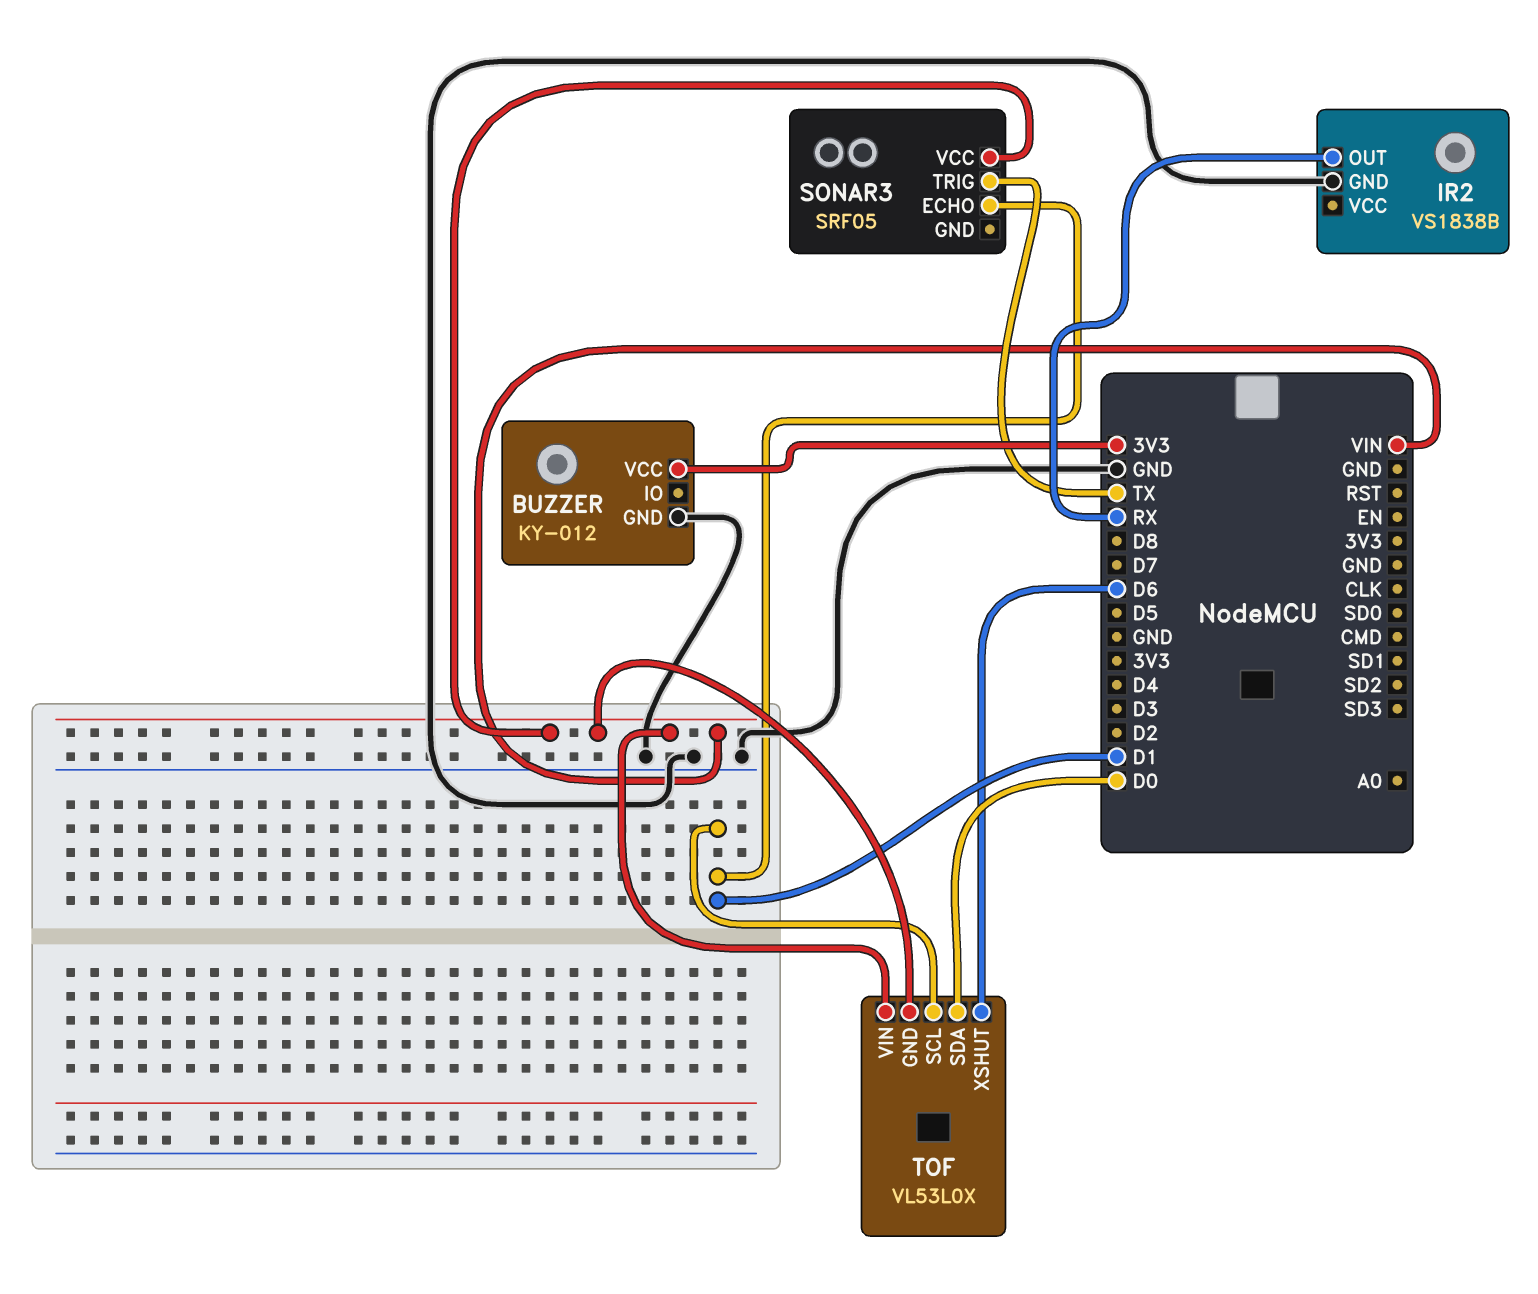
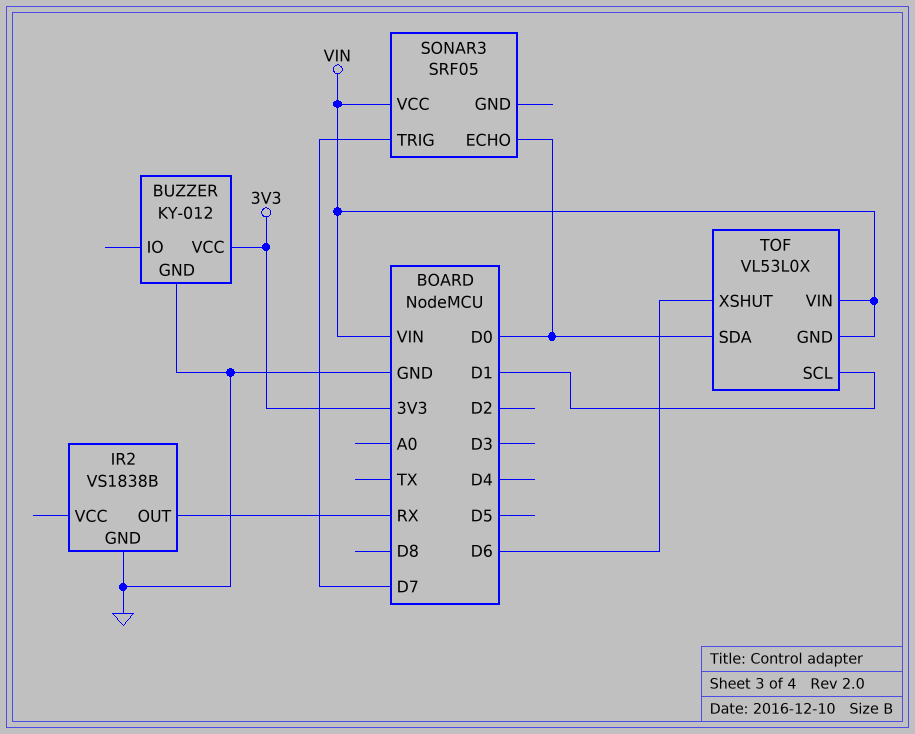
SONAR3 pin ECHO: D1 -> D0
SONAR3 pin TRIG: TX -> D7

